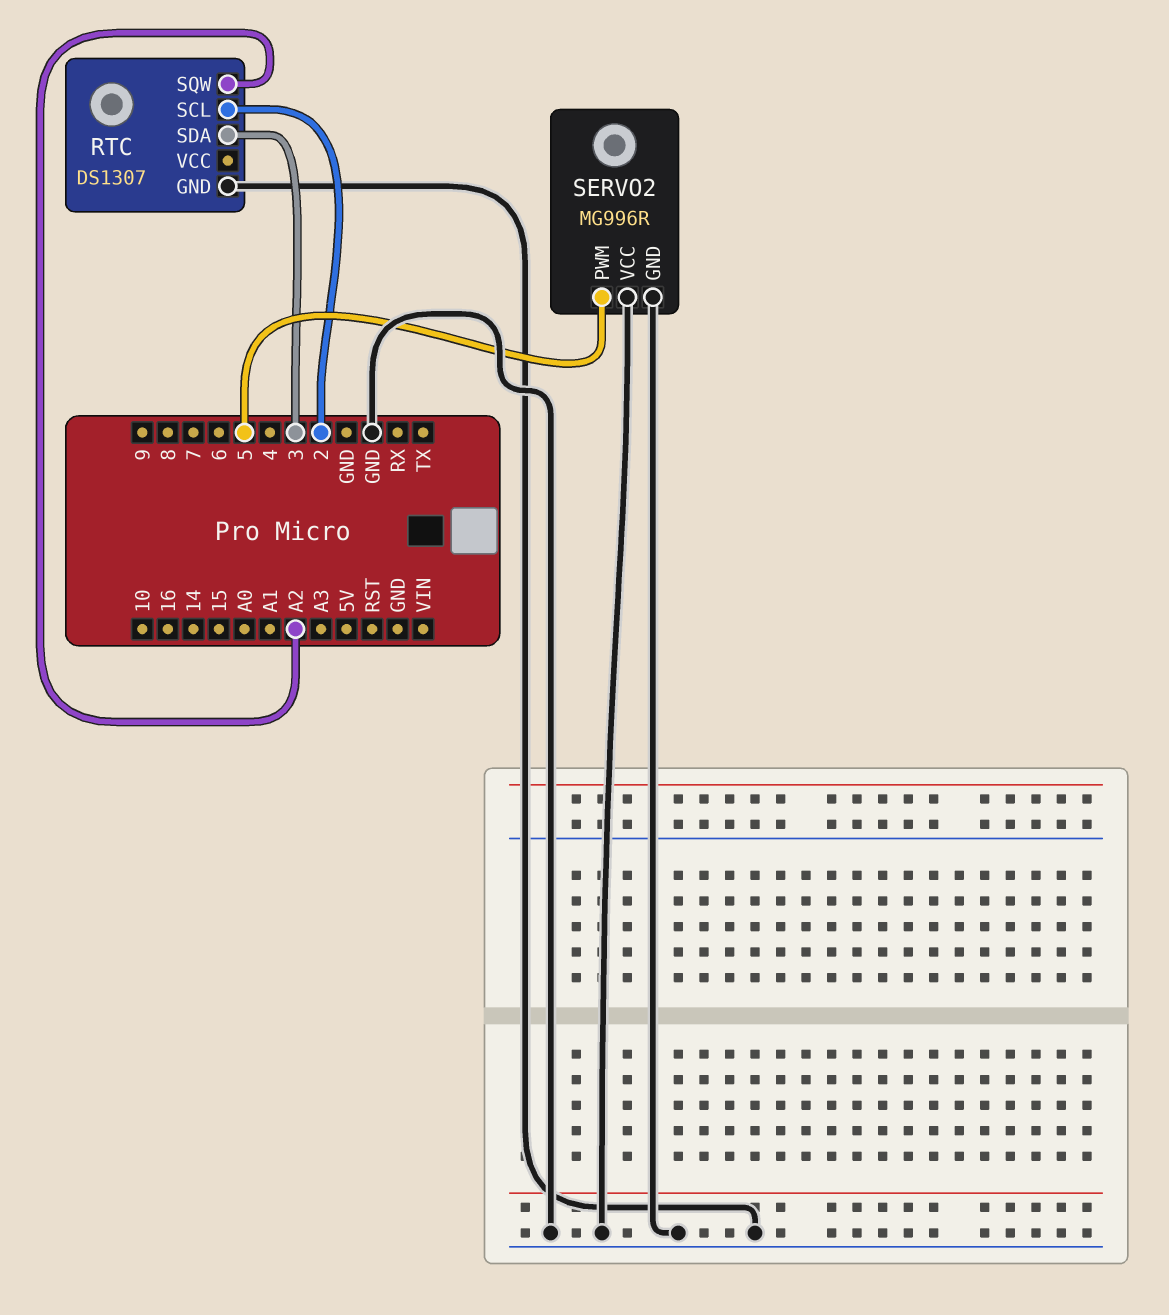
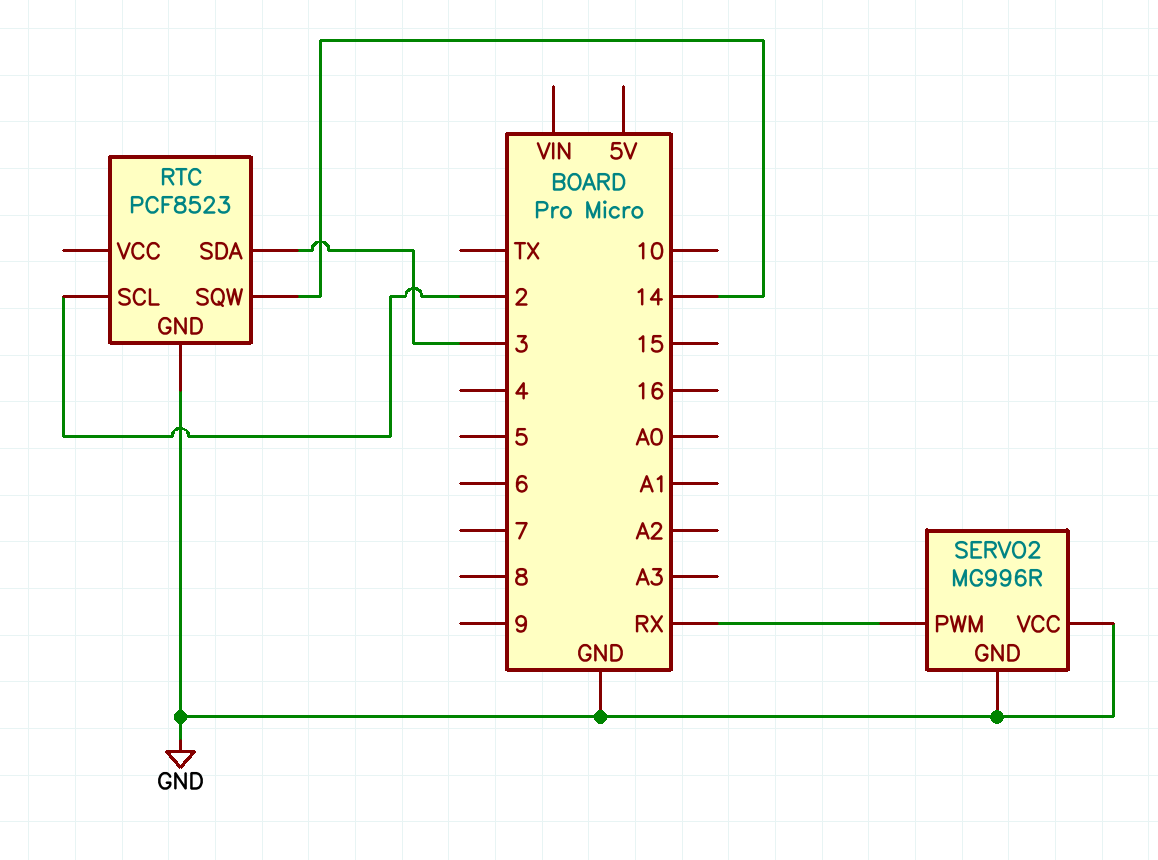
RTC: DS1307 -> PCF8523
RTC pin SQW: A2 -> 14
SERVO2 pin PWM: 5 -> RX

